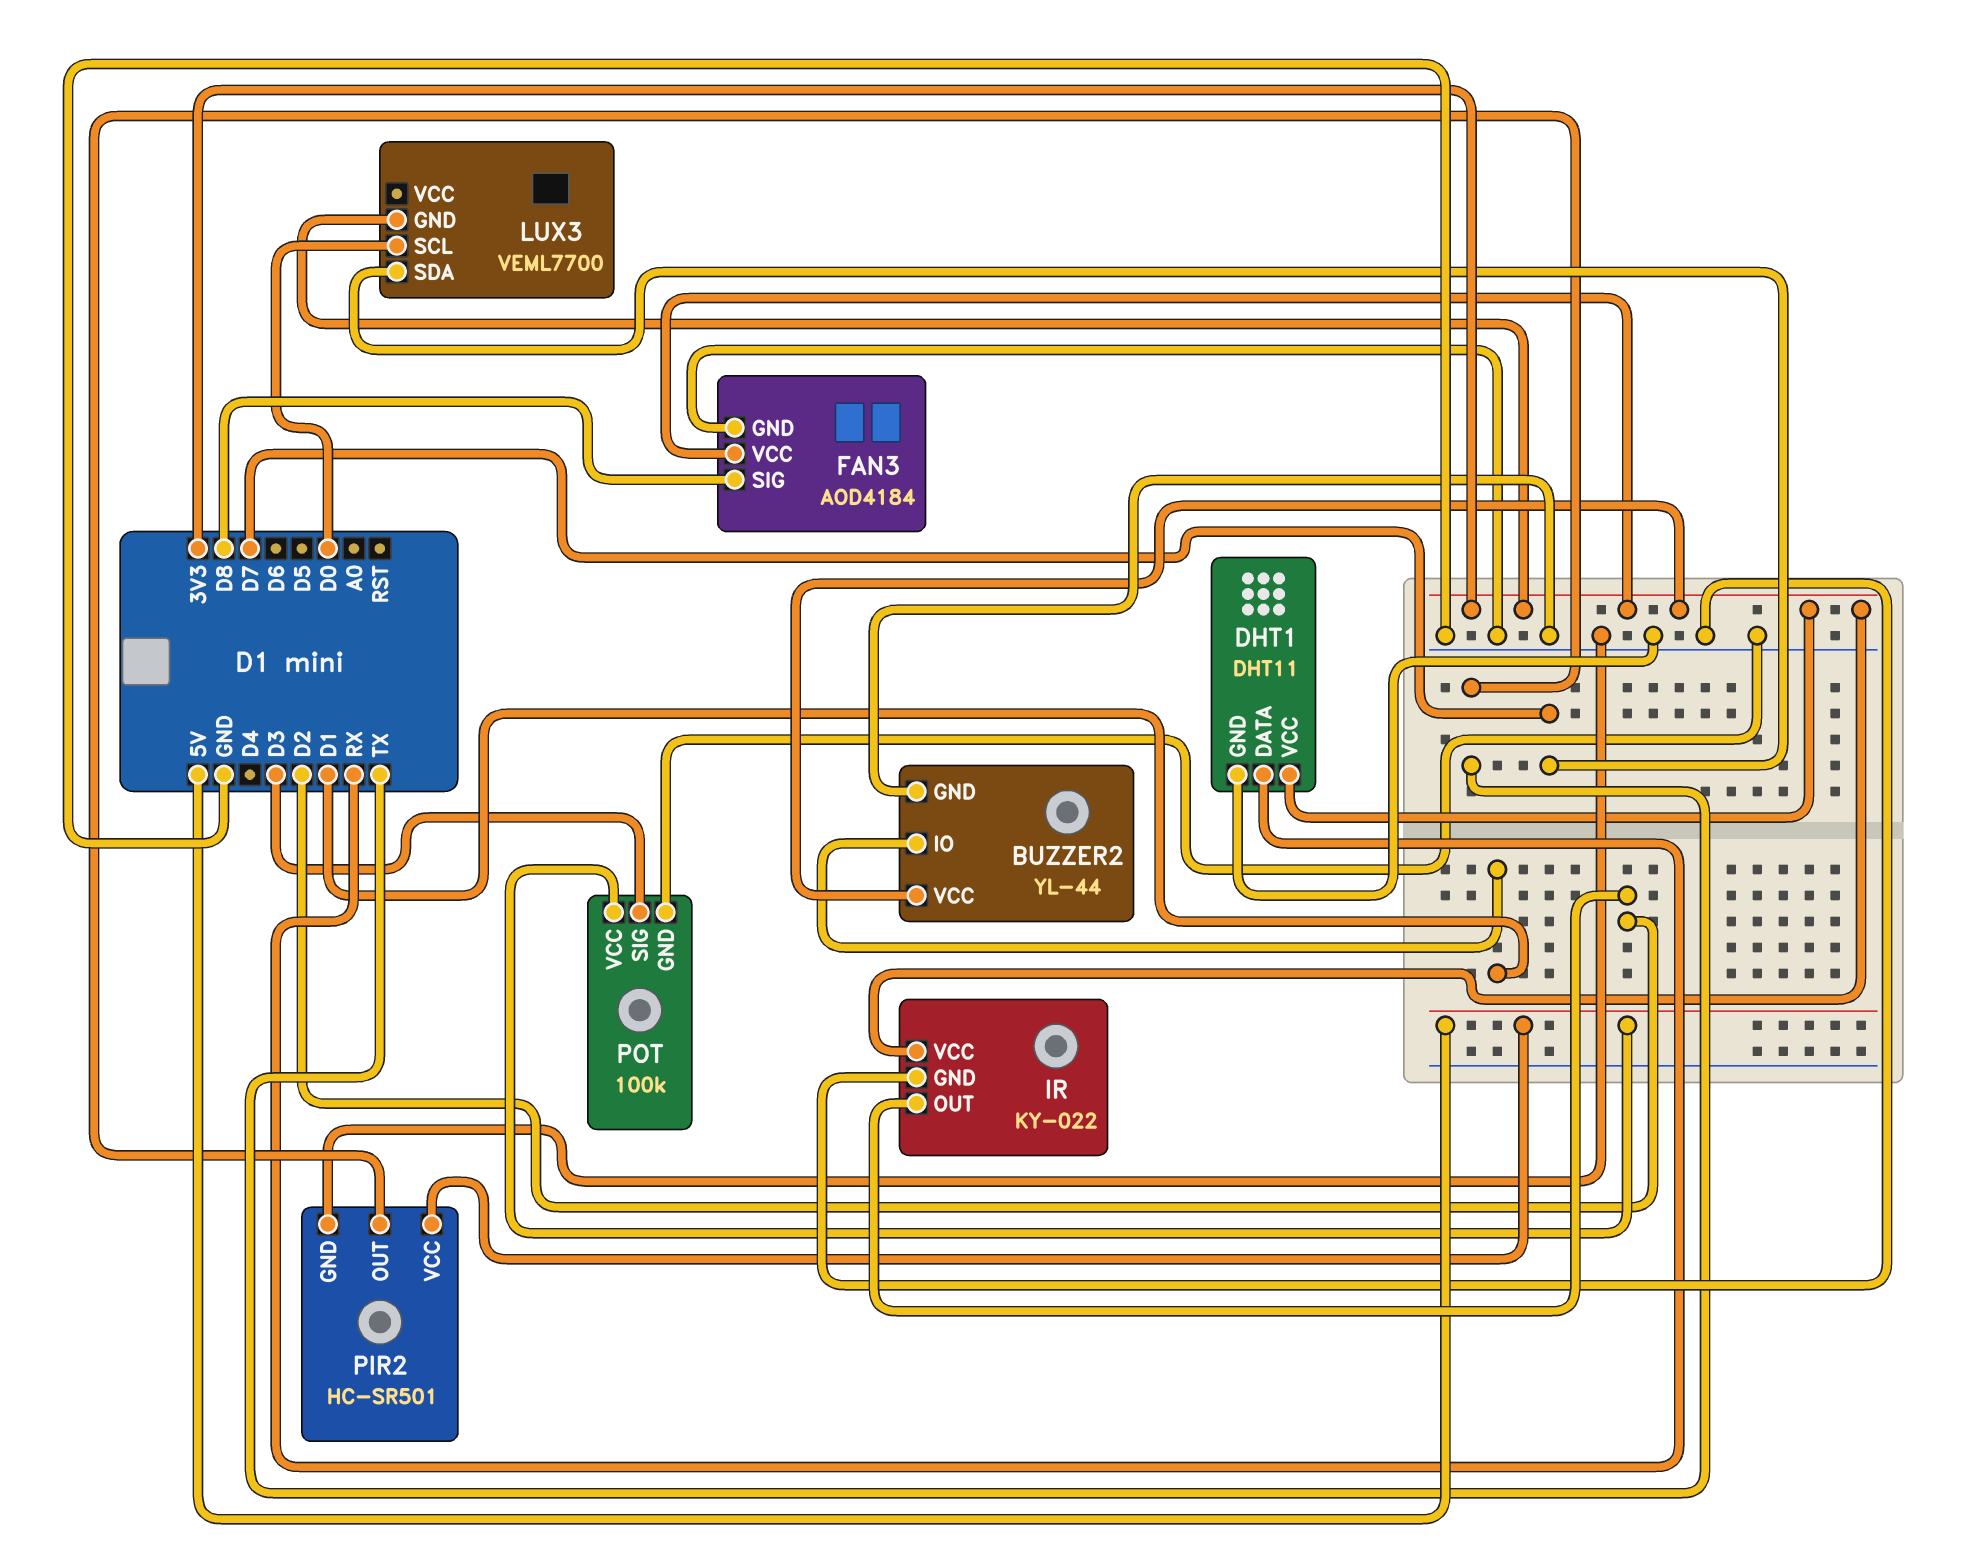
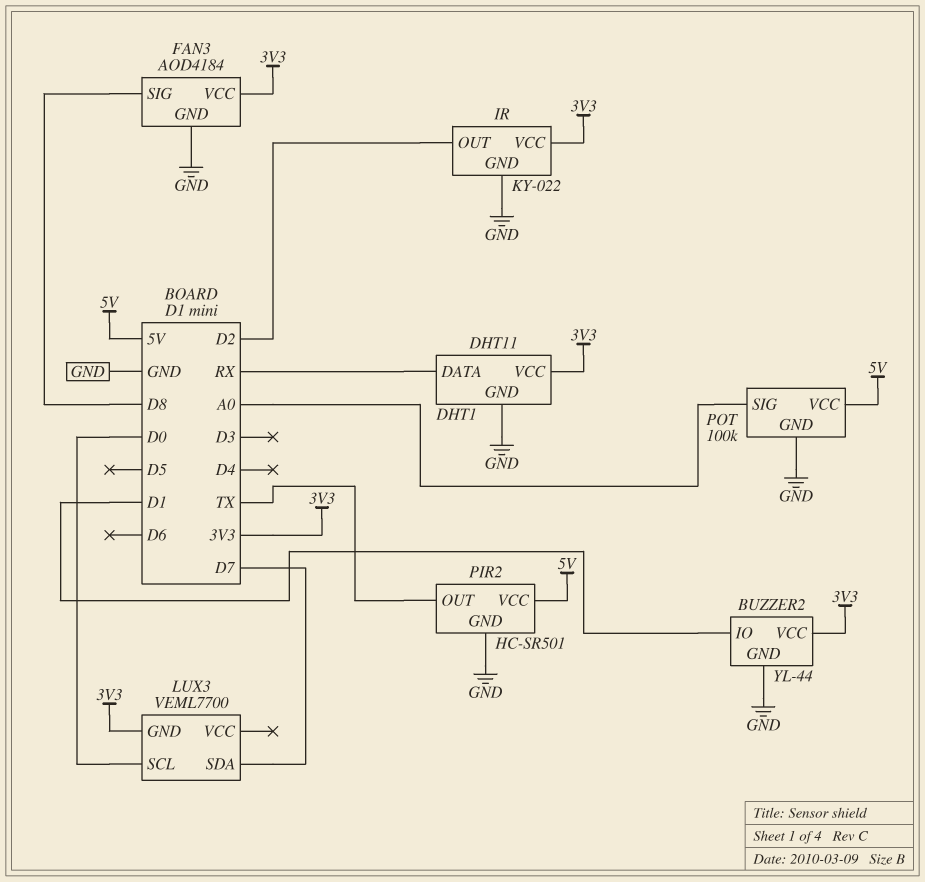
POT pin SIG: D3 -> A0

